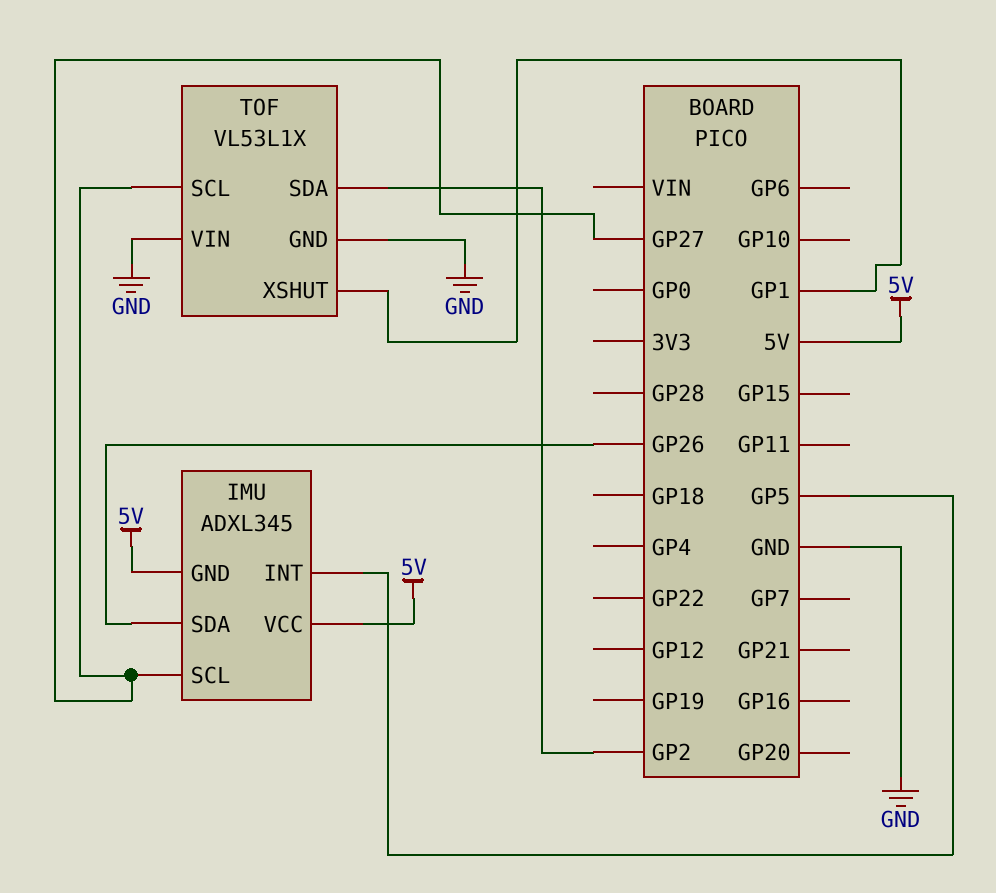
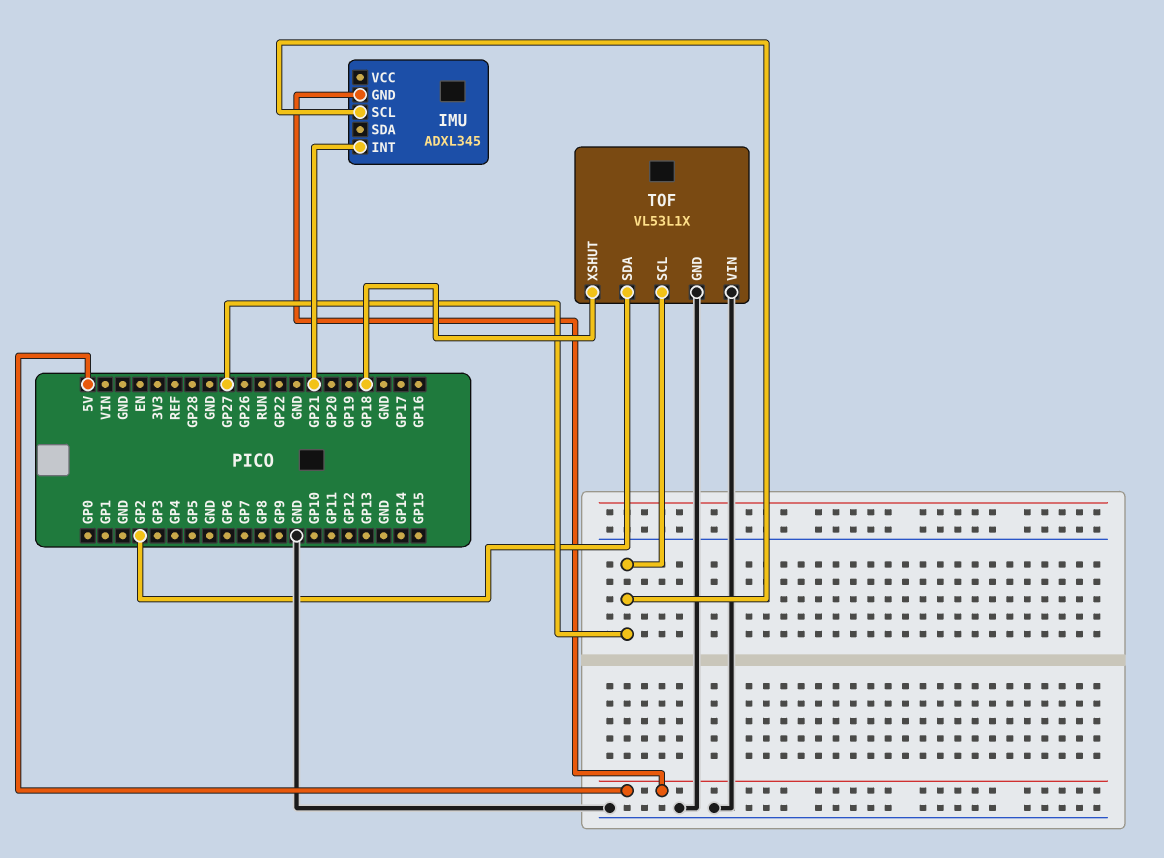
IMU pin INT: GP5 -> GP21
IMU pin SDA: GP26 -> none
IMU pin VCC: 5V -> none
TOF pin XSHUT: GP1 -> GP18

